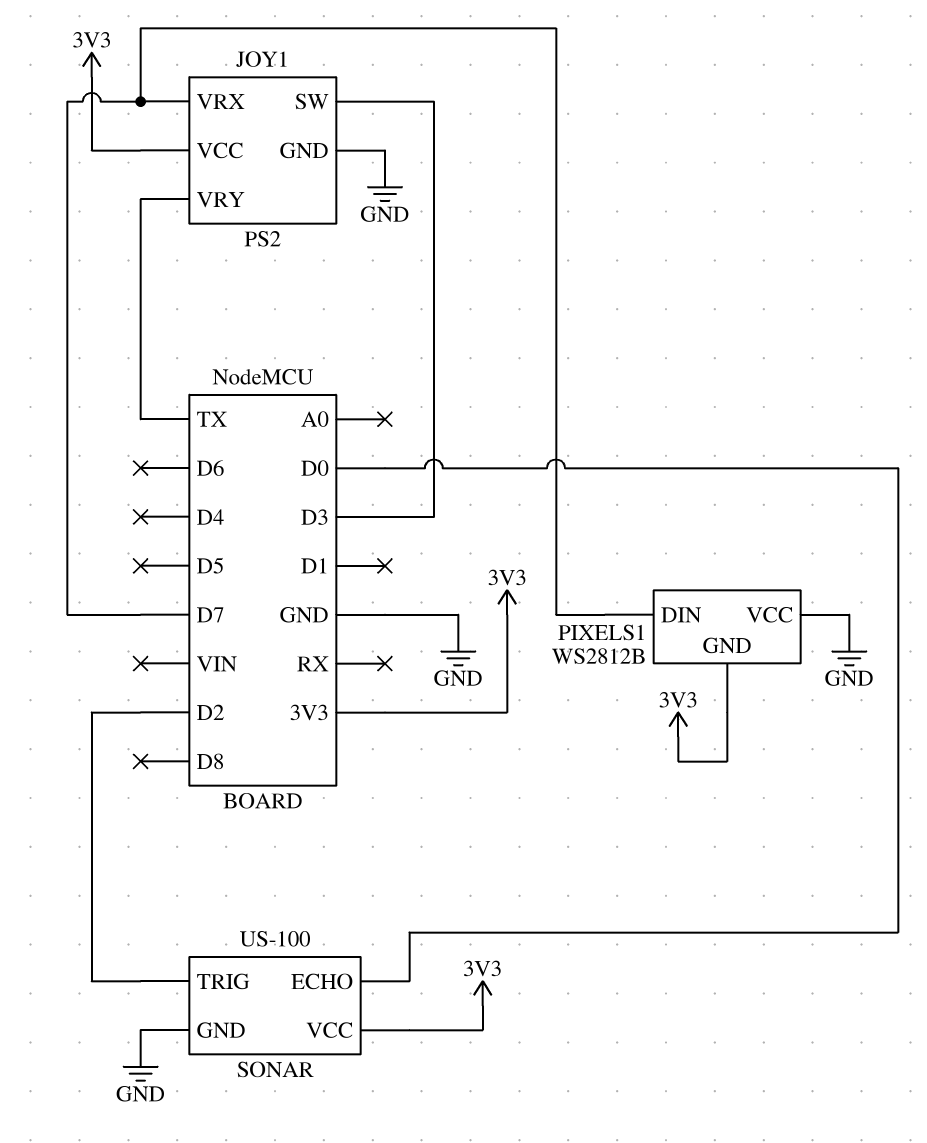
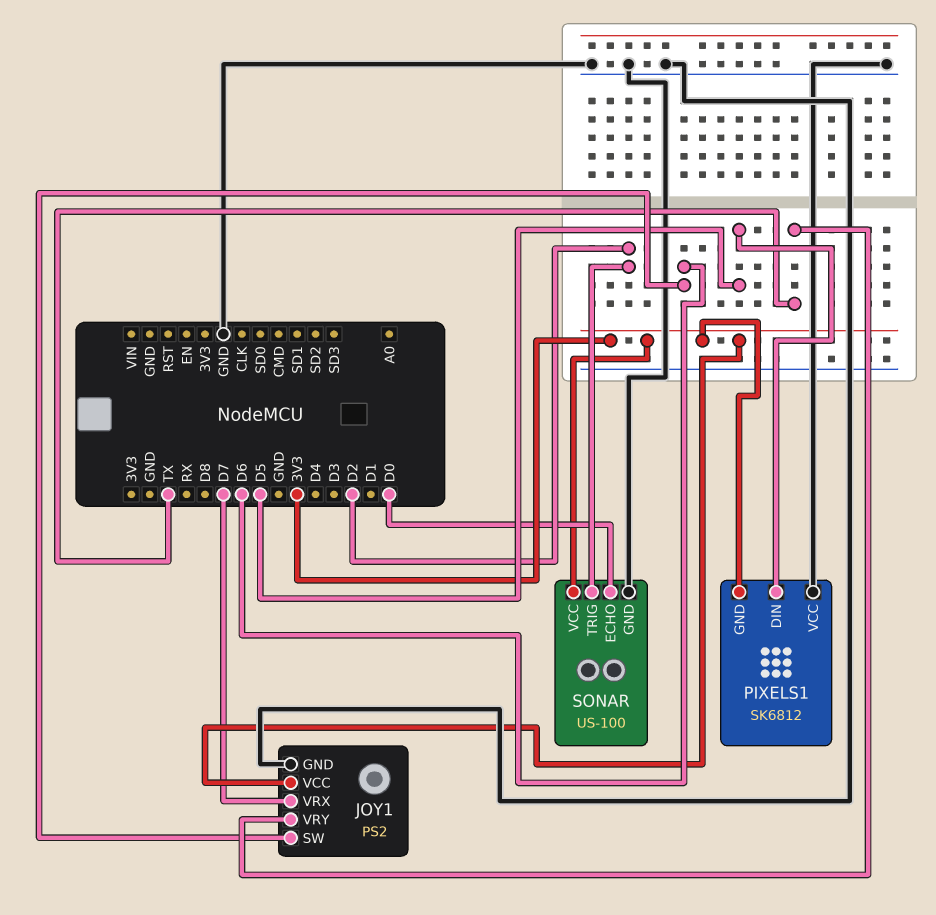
JOY1 pin SW: D3 -> D6
PIXELS1: WS2812B -> SK6812
PIXELS1 pin DIN: D7 -> D5

